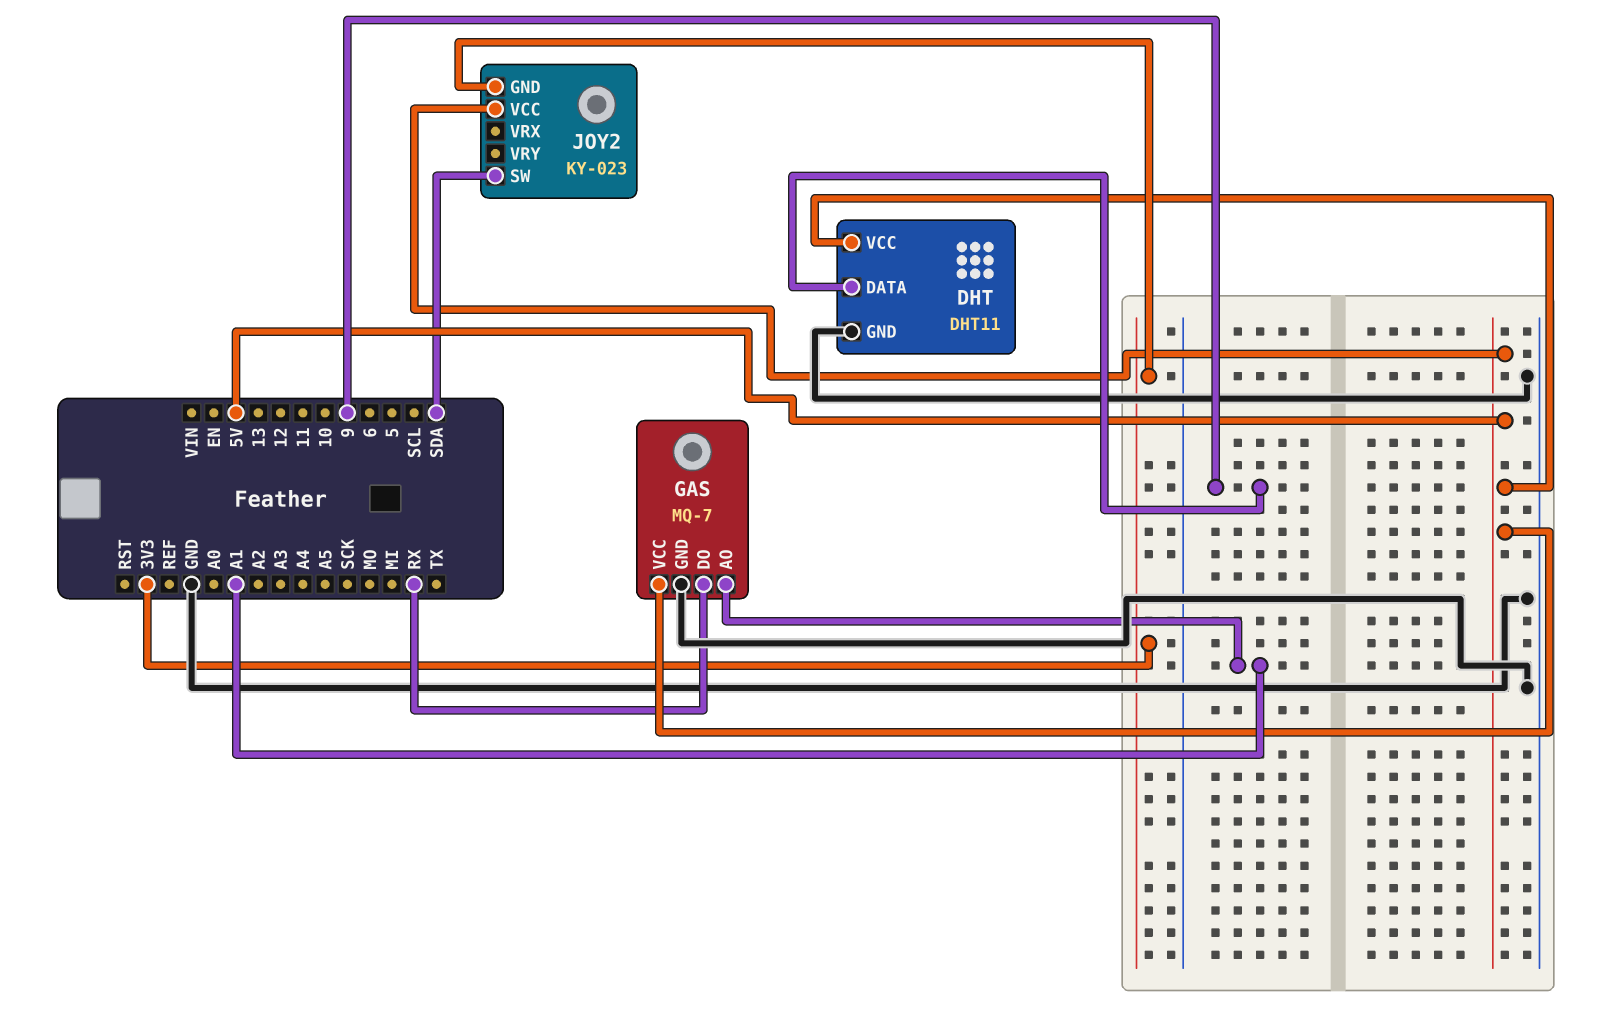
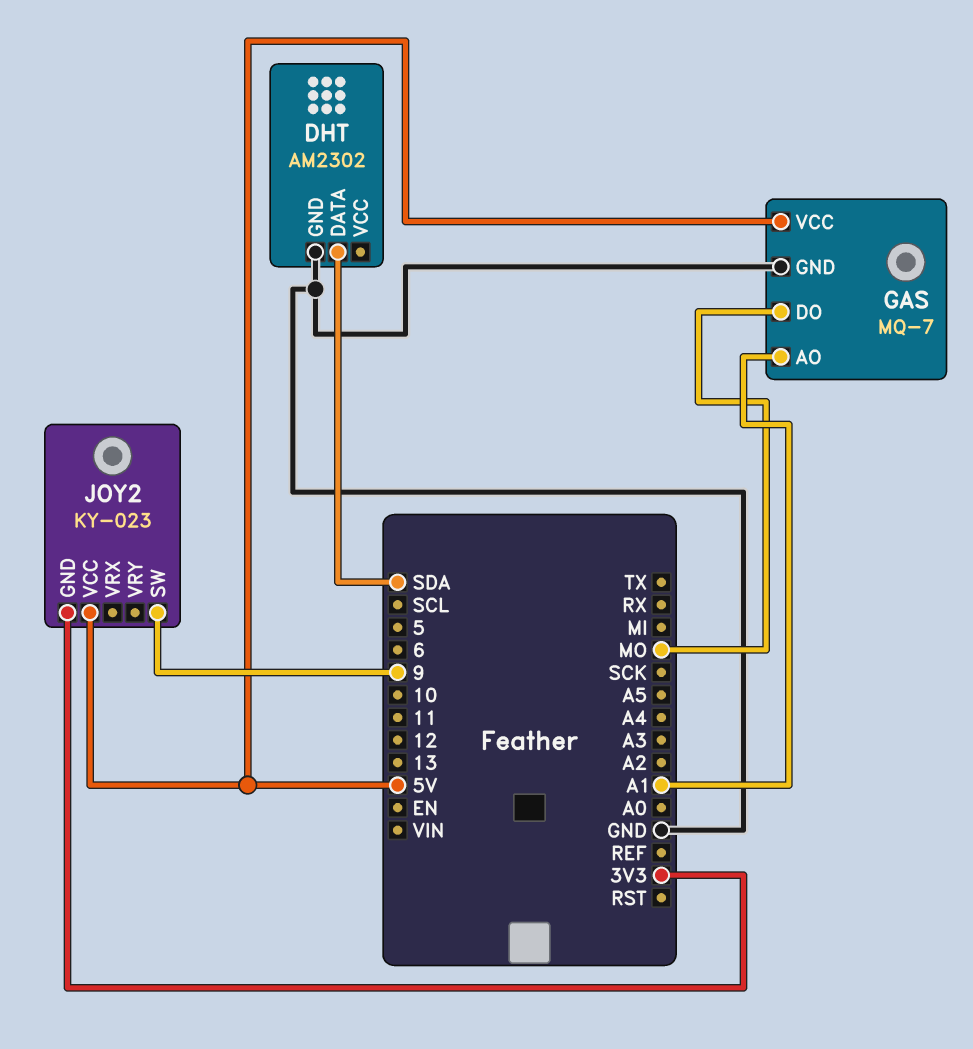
DHT: DHT11 -> AM2302
DHT pin DATA: 9 -> SDA
DHT pin VCC: 5V -> none
GAS pin DO: RX -> MO
JOY2 pin SW: SDA -> 9

